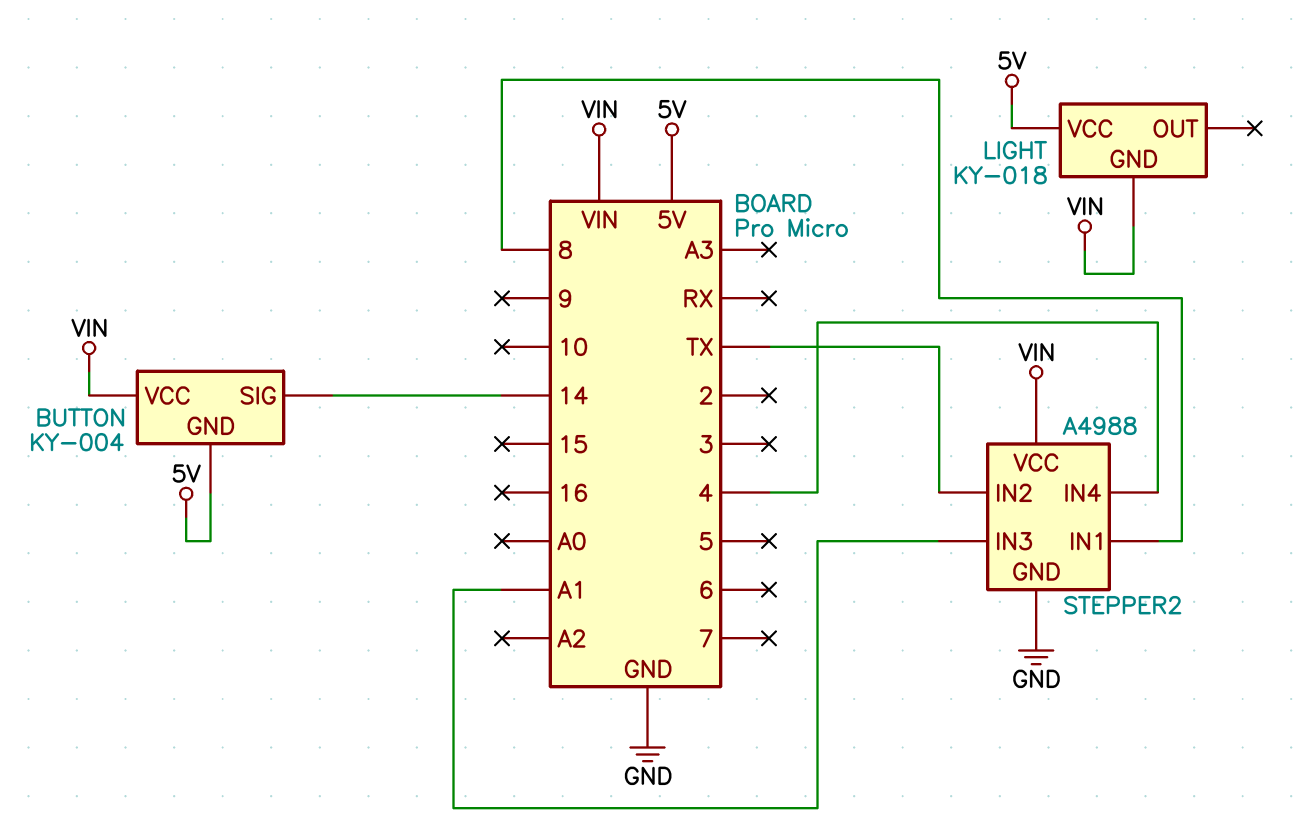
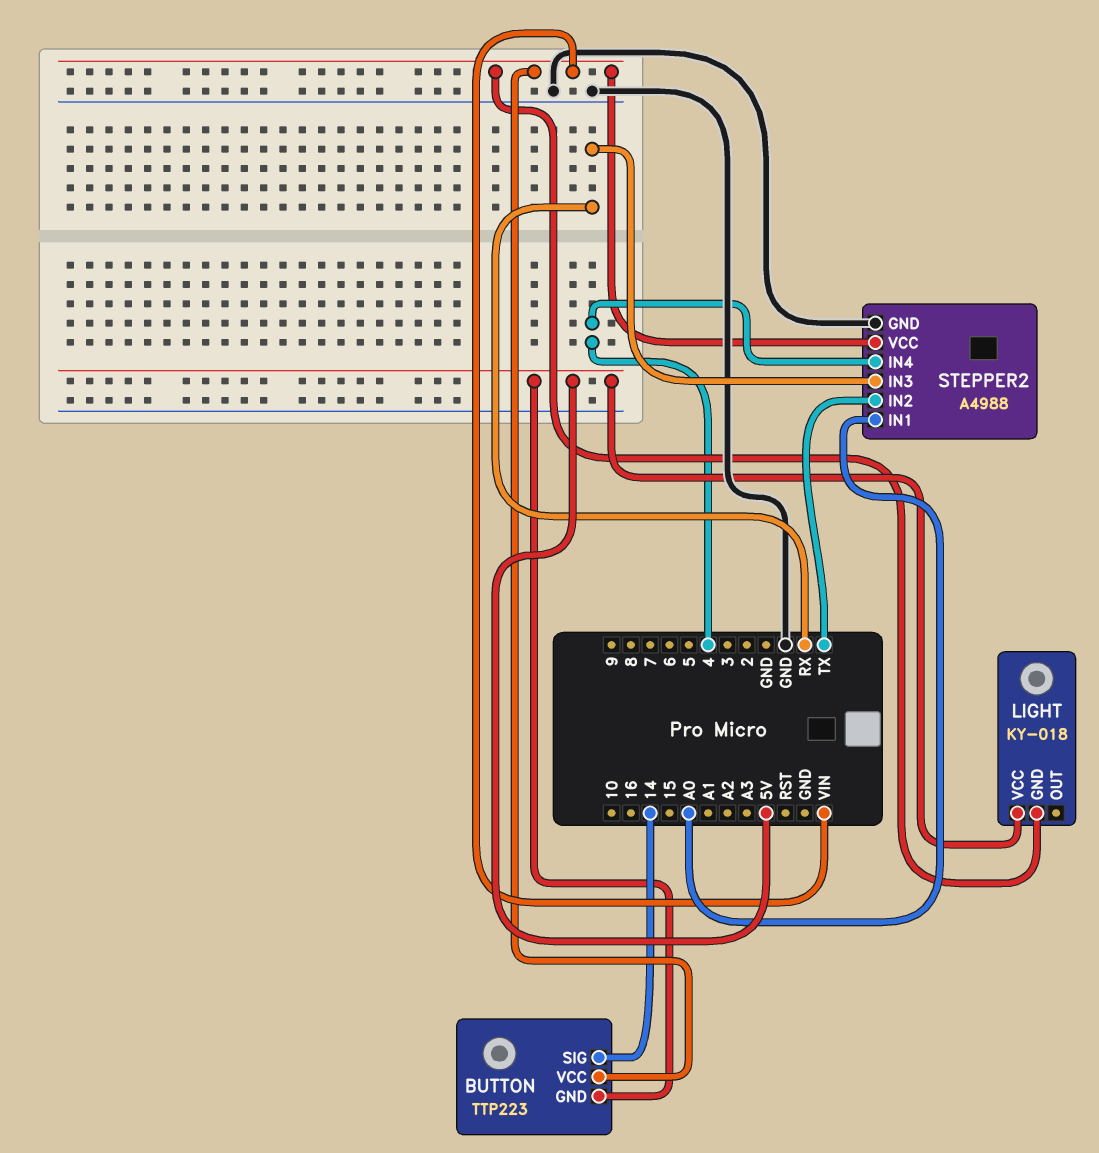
BUTTON: KY-004 -> TTP223
STEPPER2 pin IN1: 8 -> A0
STEPPER2 pin IN3: A1 -> RX

